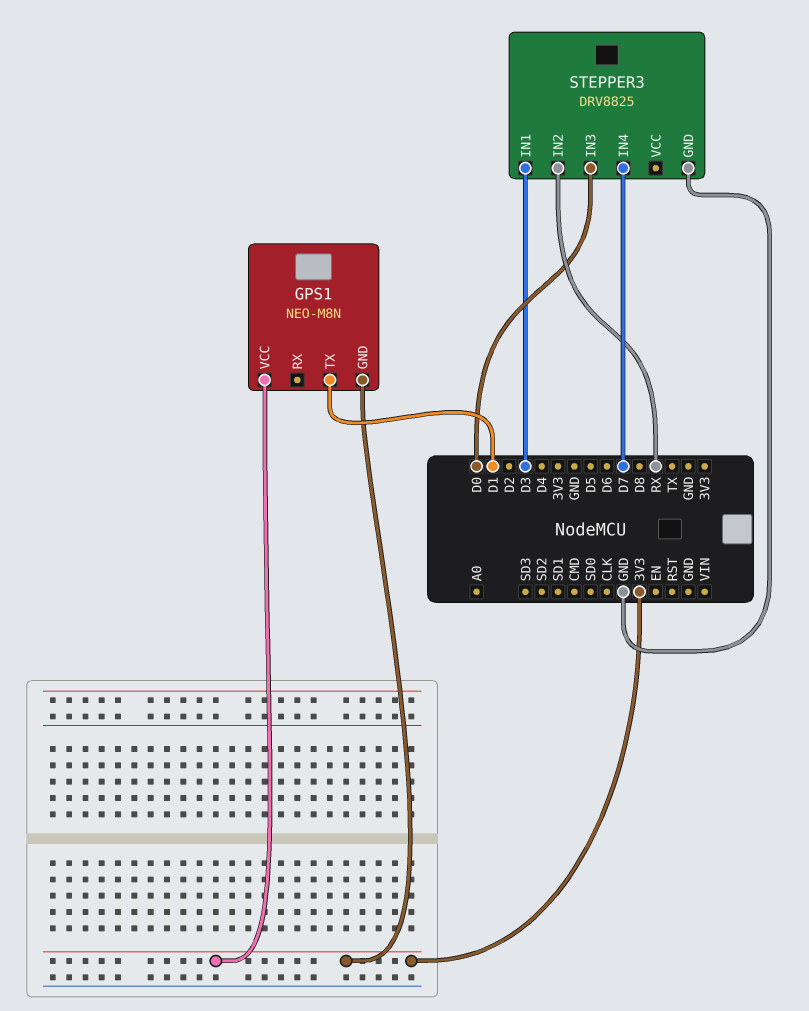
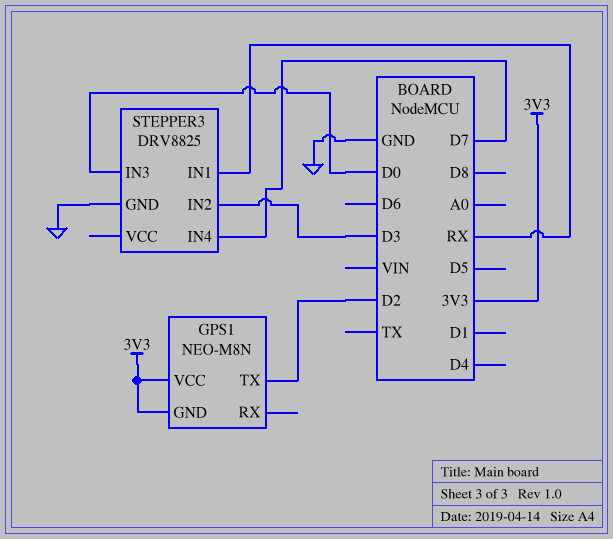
GPS1 pin TX: D1 -> D2
STEPPER3 pin IN1: D3 -> RX
STEPPER3 pin IN2: RX -> D3

